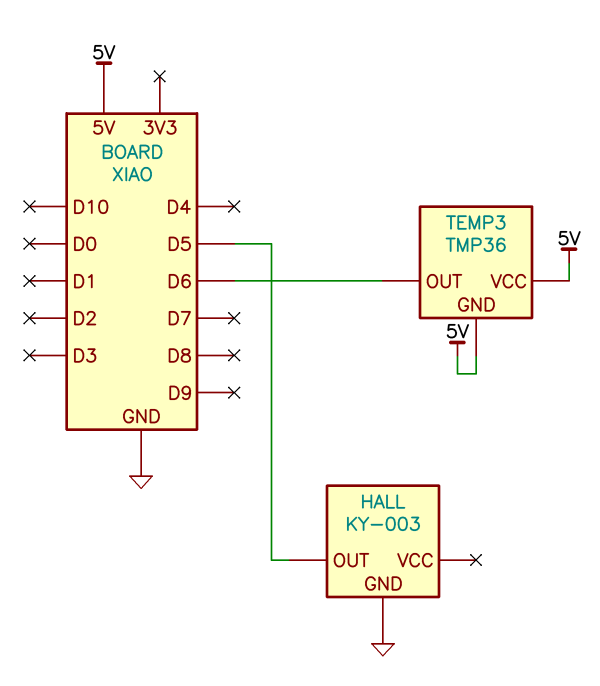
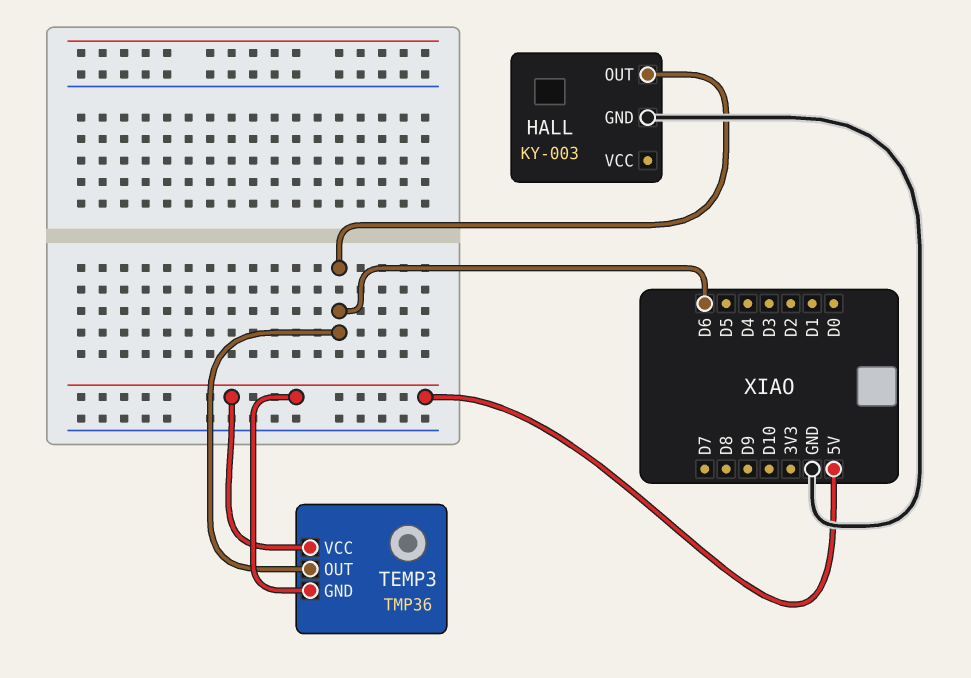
HALL pin OUT: D5 -> D6

